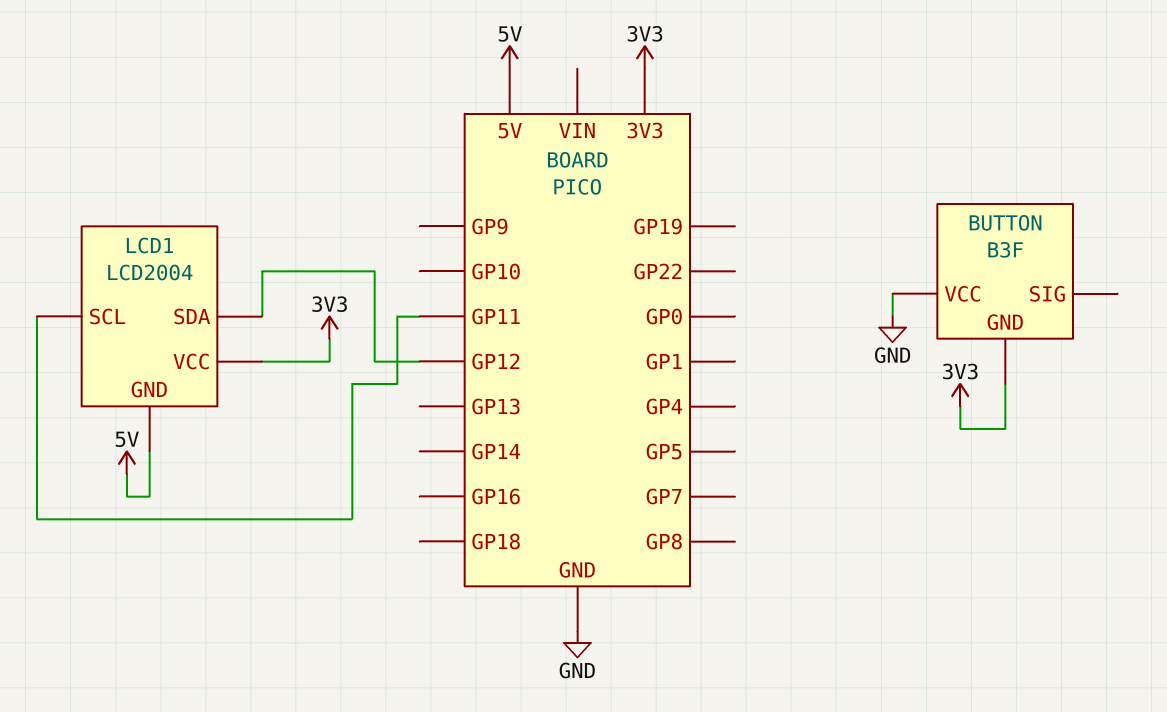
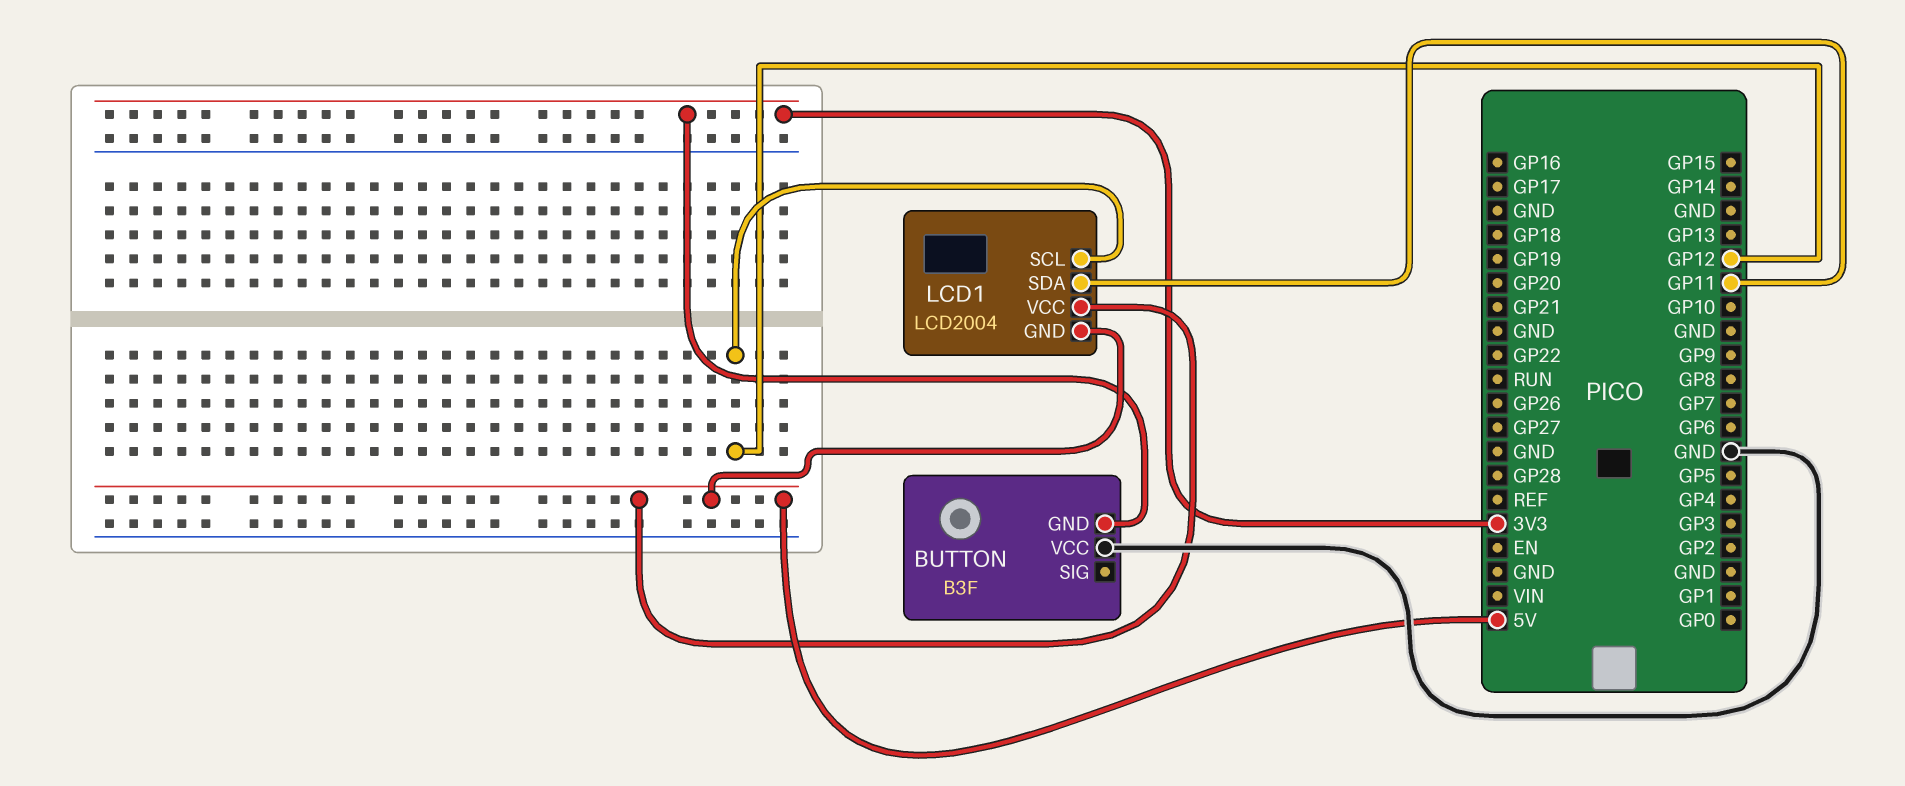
LCD1 pin SCL: GP11 -> GP12
LCD1 pin SDA: GP12 -> GP11
LCD1 pin VCC: 3V3 -> 5V

